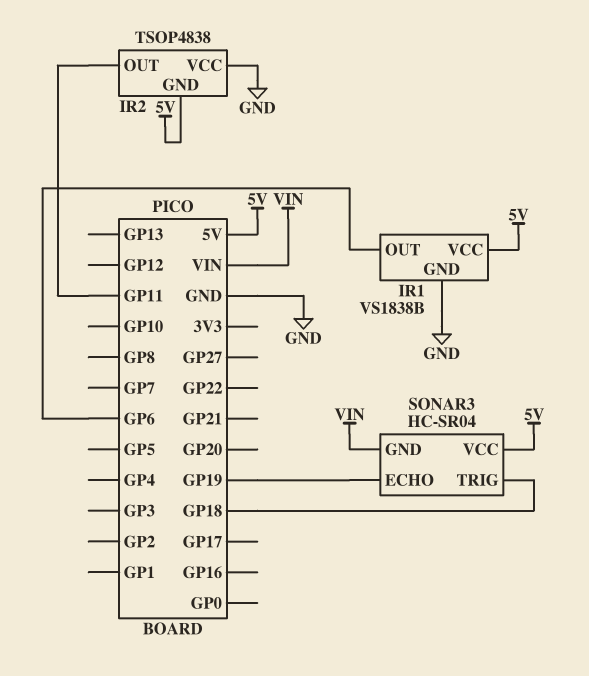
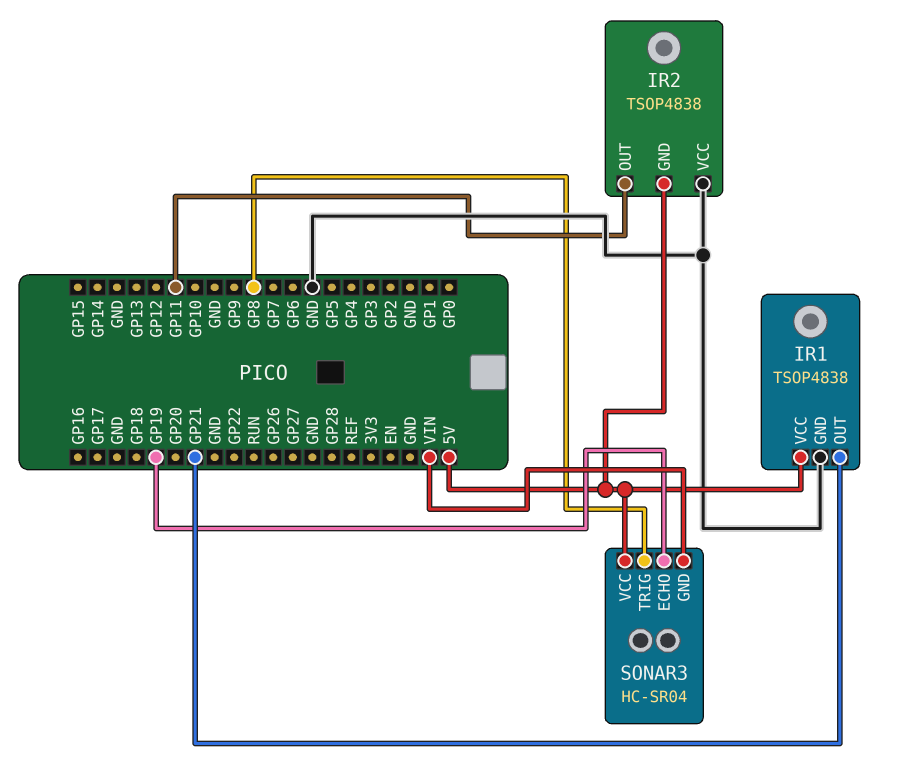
IR1: VS1838B -> TSOP4838
IR1 pin OUT: GP6 -> GP21
SONAR3 pin TRIG: GP18 -> GP8

